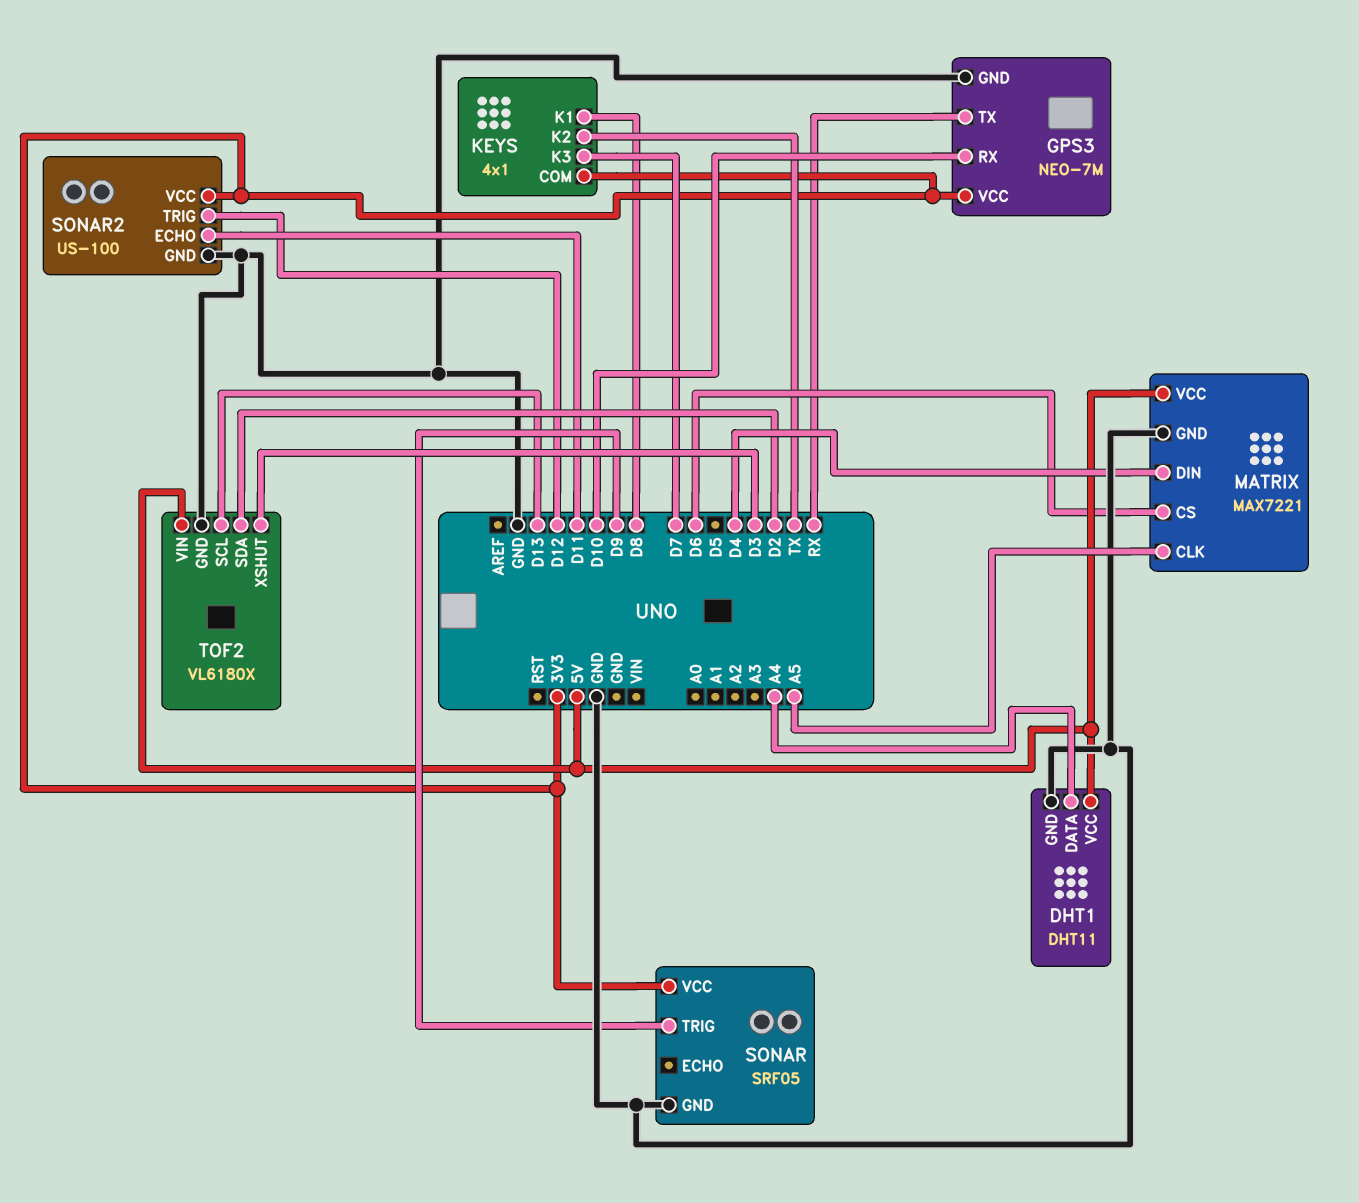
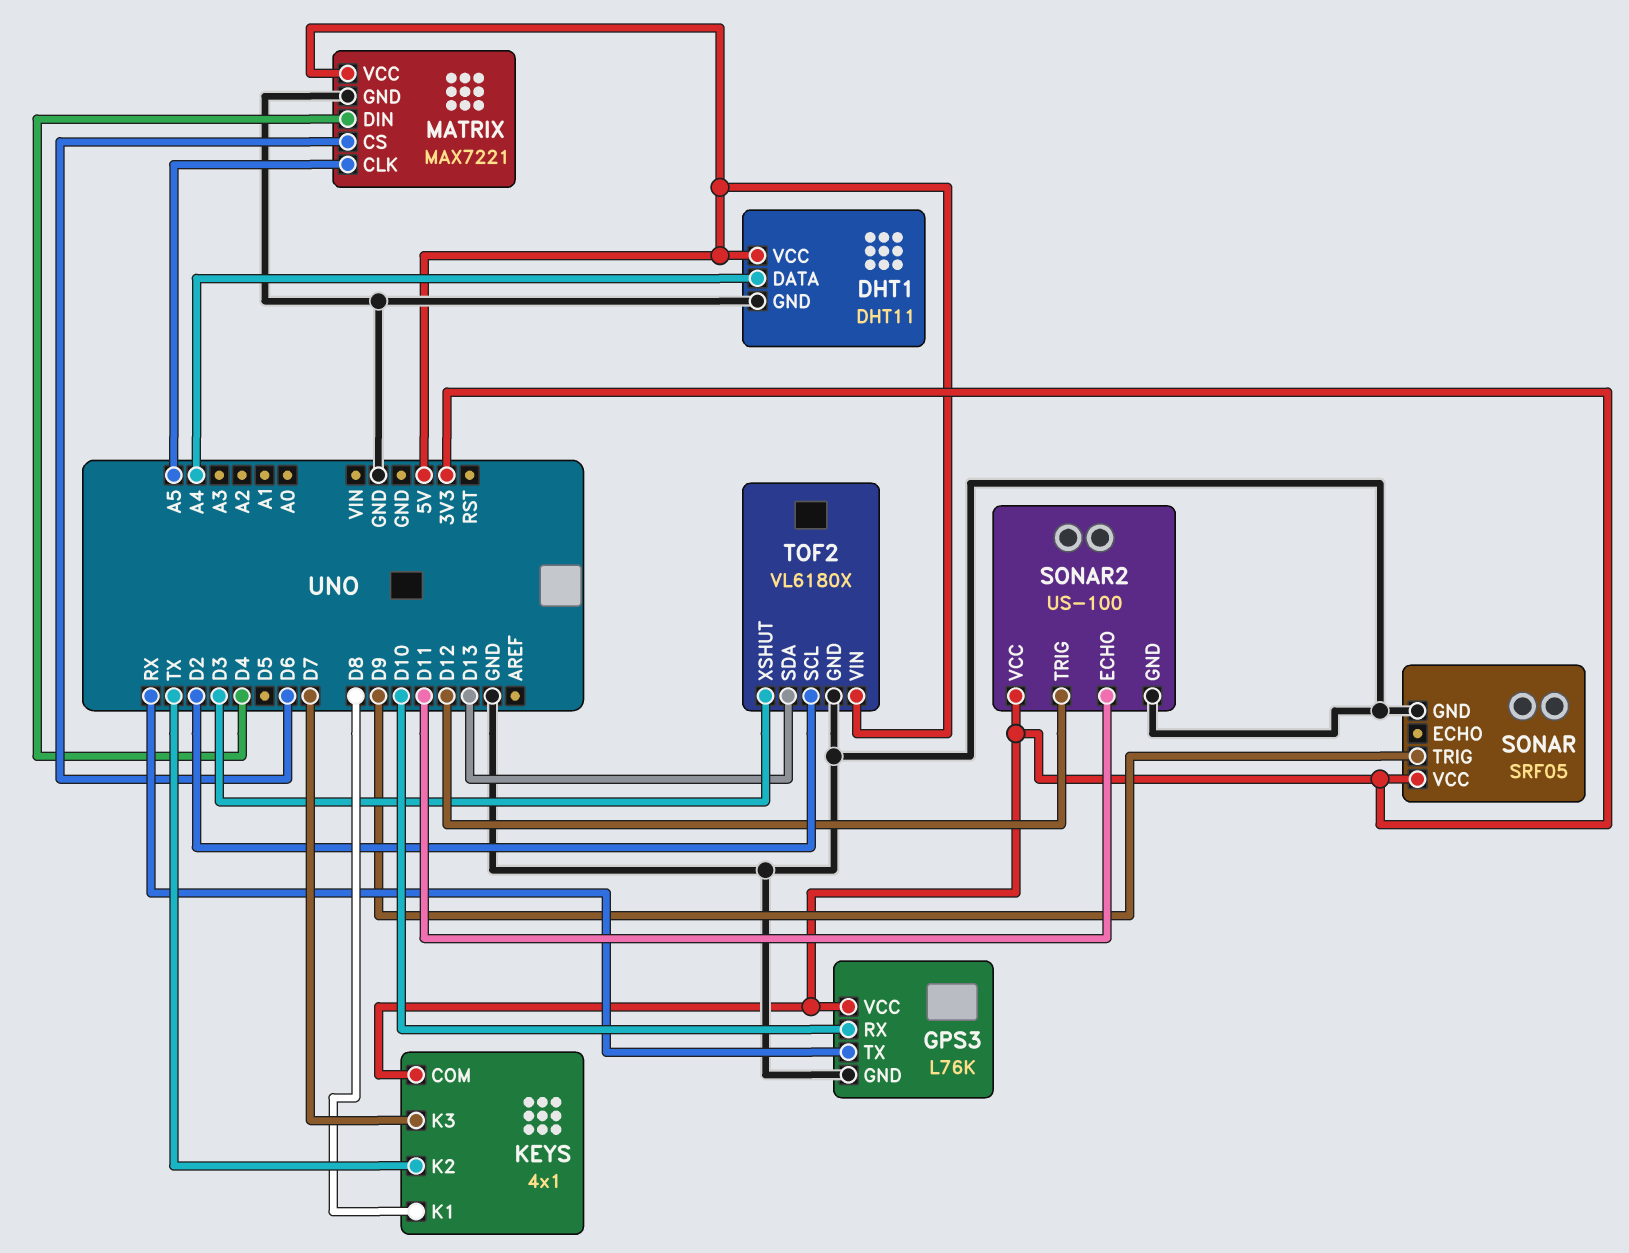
GPS3: NEO-7M -> L76K
TOF2 pin SCL: D13 -> D2
TOF2 pin SDA: D2 -> D13

